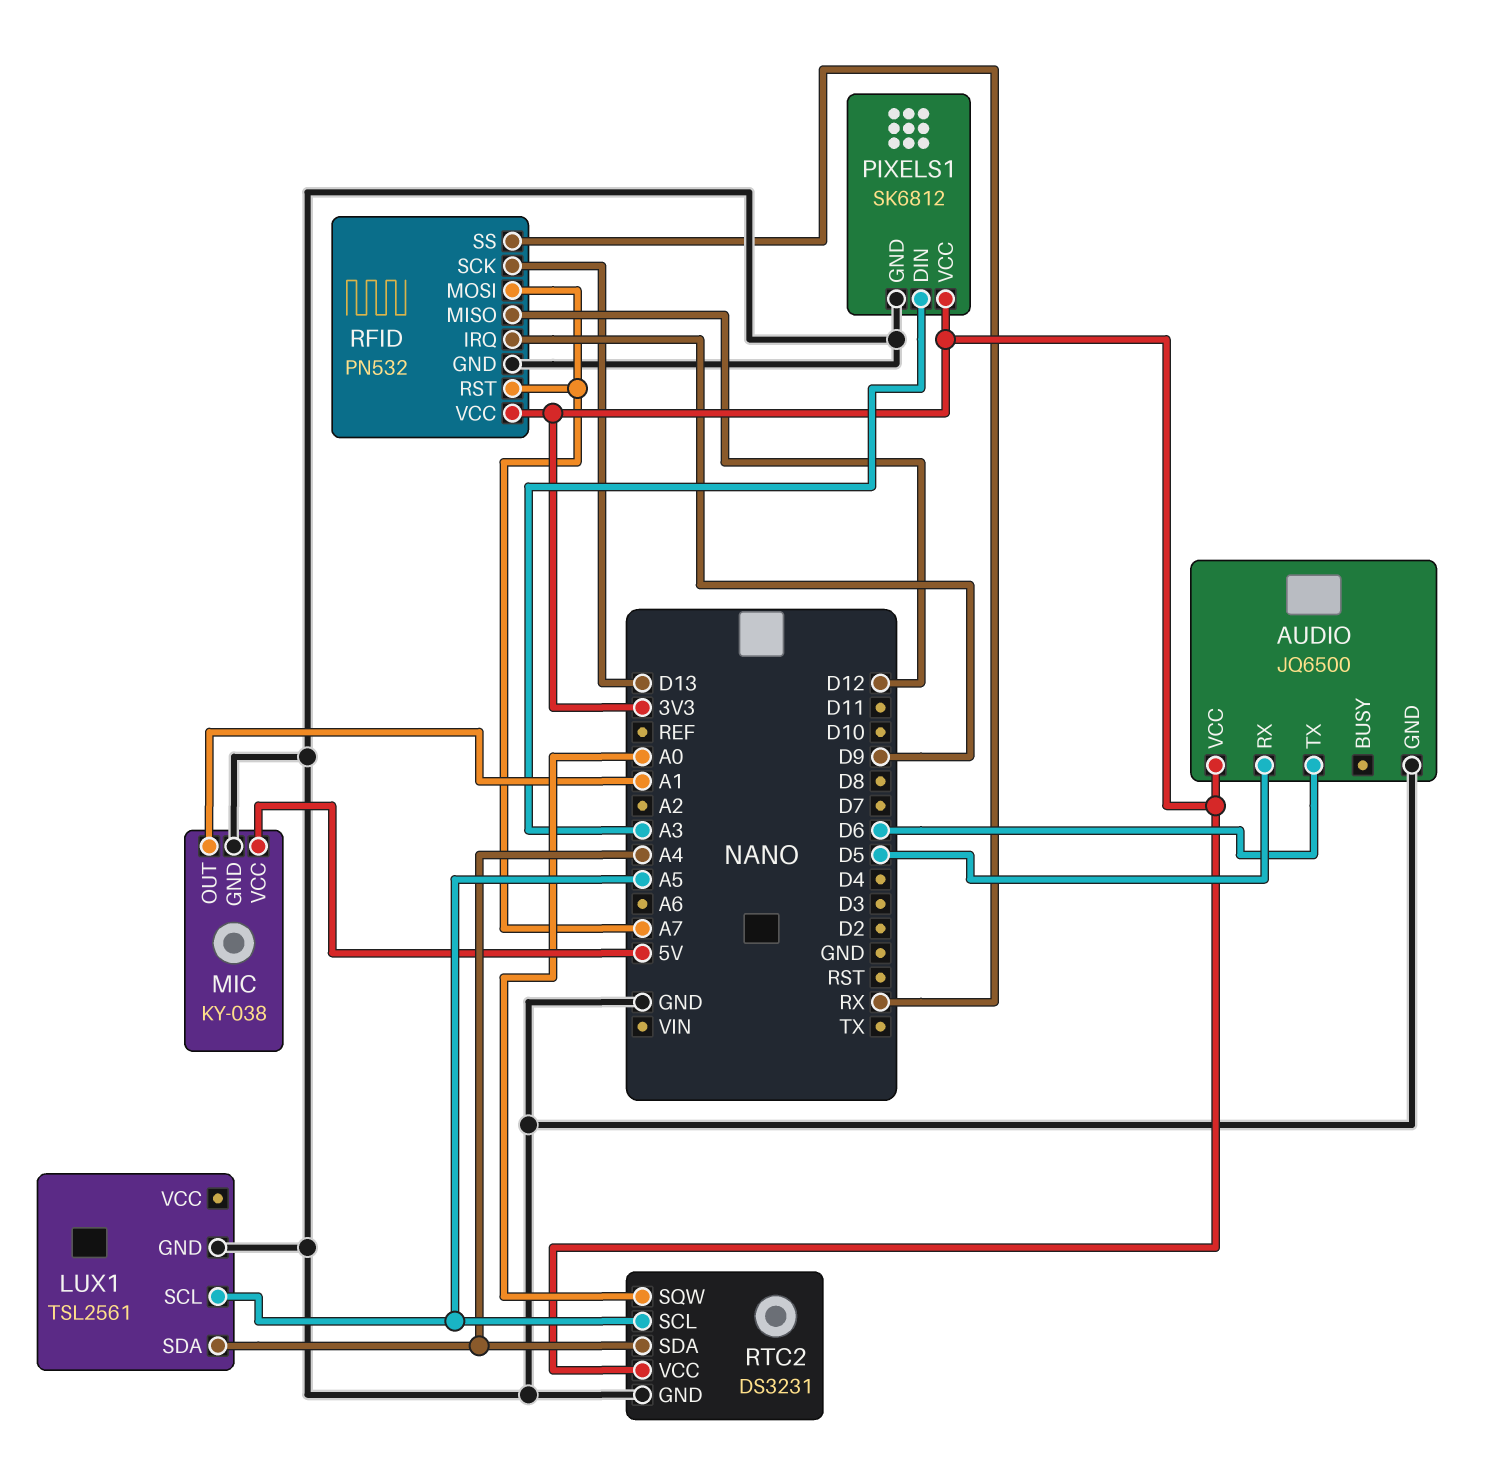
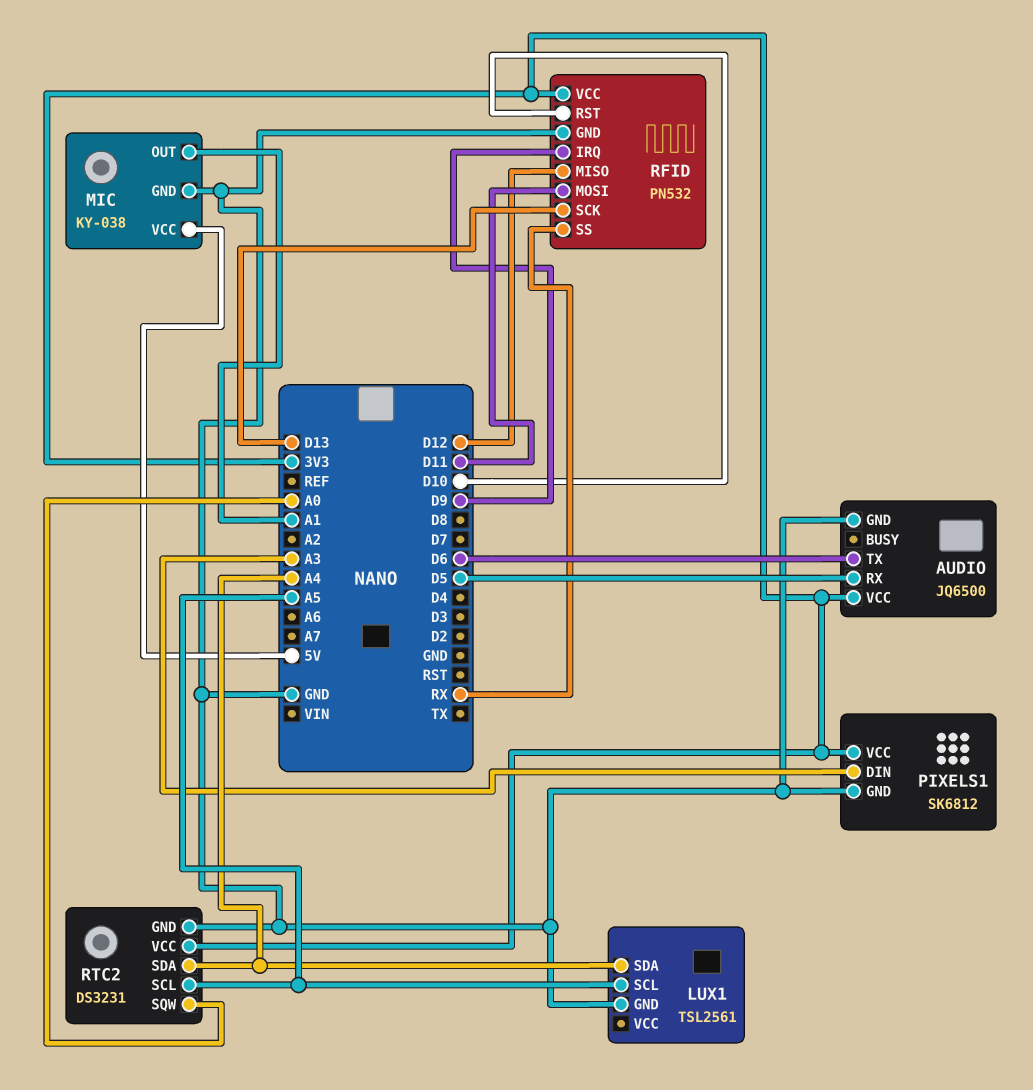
RFID pin MOSI: A7 -> D11
RFID pin RST: A7 -> D10

